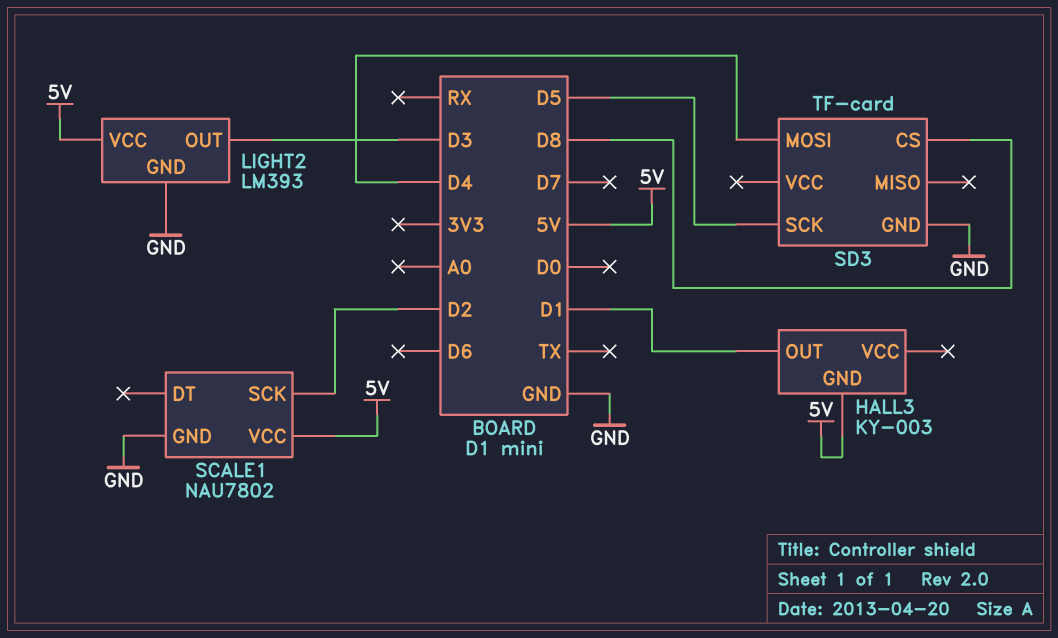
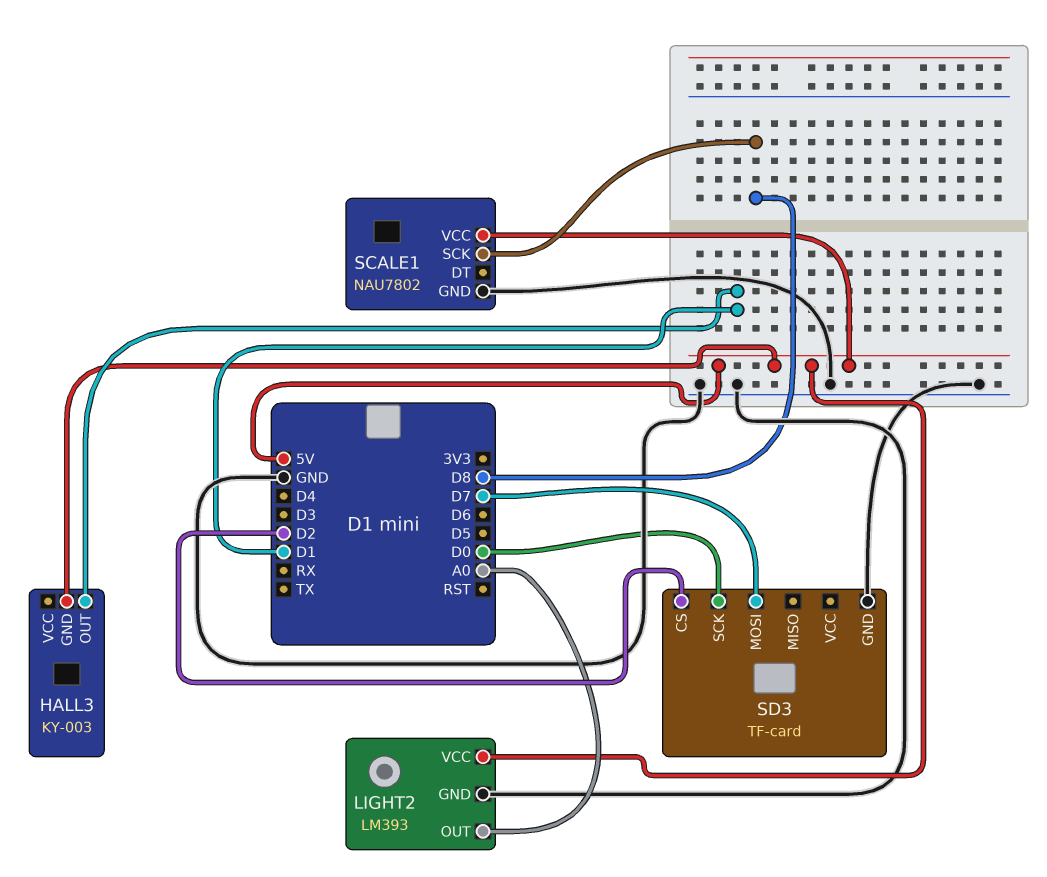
LIGHT2 pin OUT: D3 -> A0
SCALE1 pin SCK: D2 -> D8
SD3 pin CS: D8 -> D2
SD3 pin MOSI: D4 -> D7
SD3 pin SCK: D5 -> D0

